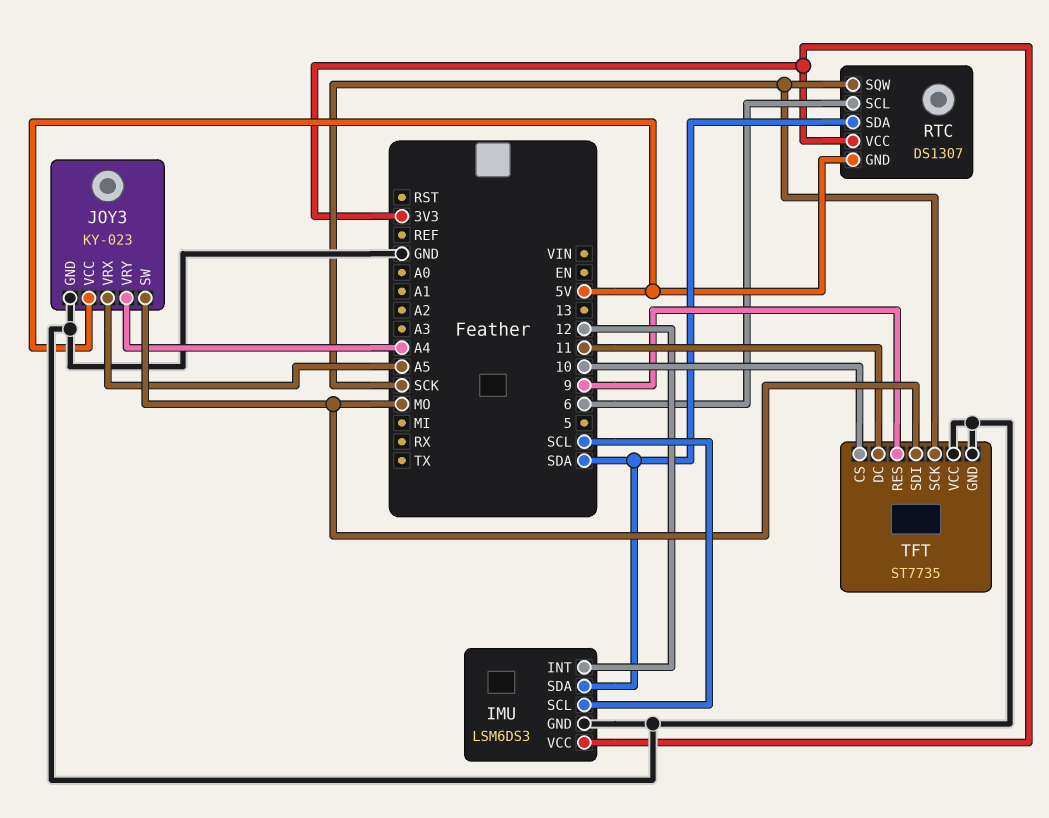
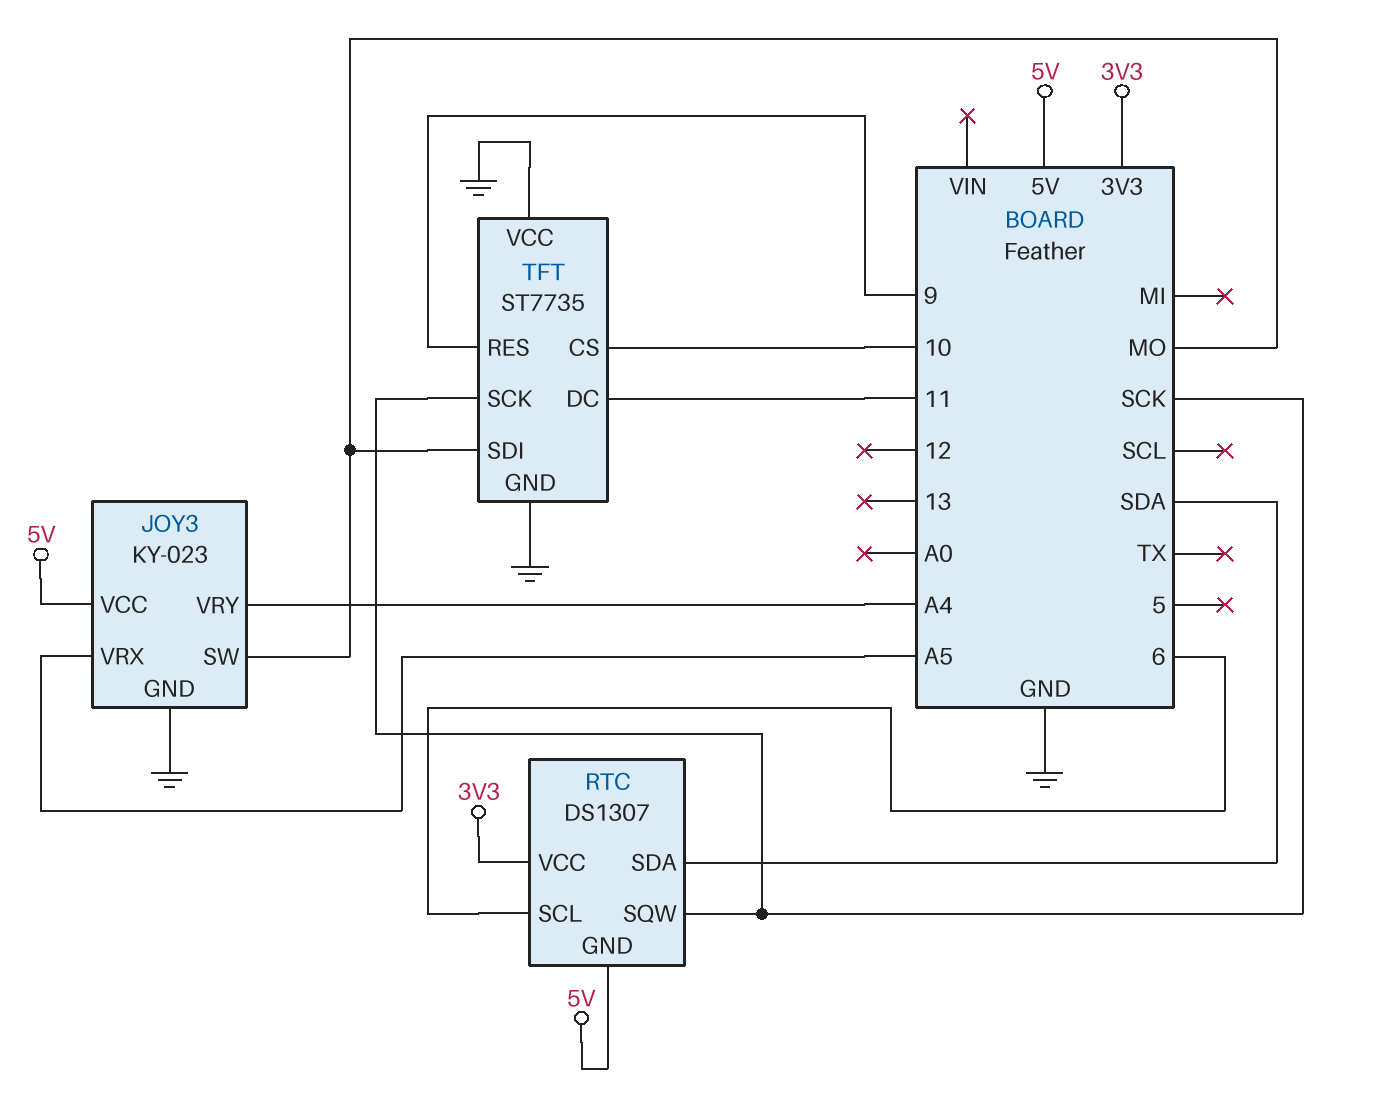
IMU: LSM6DS3 -> none
IMU pin GND: GND -> none
IMU pin INT: 12 -> none
IMU pin SCL: SCL -> none
IMU pin SDA: SDA -> none
IMU pin VCC: 3V3 -> none

